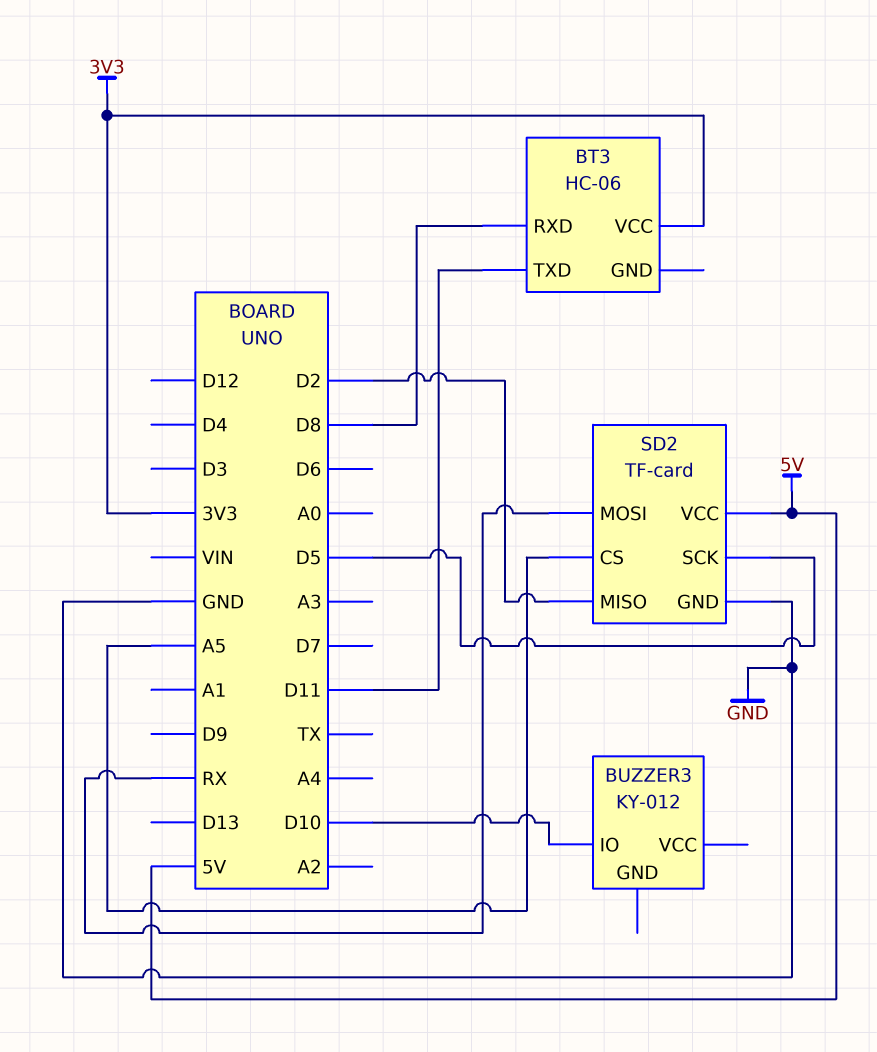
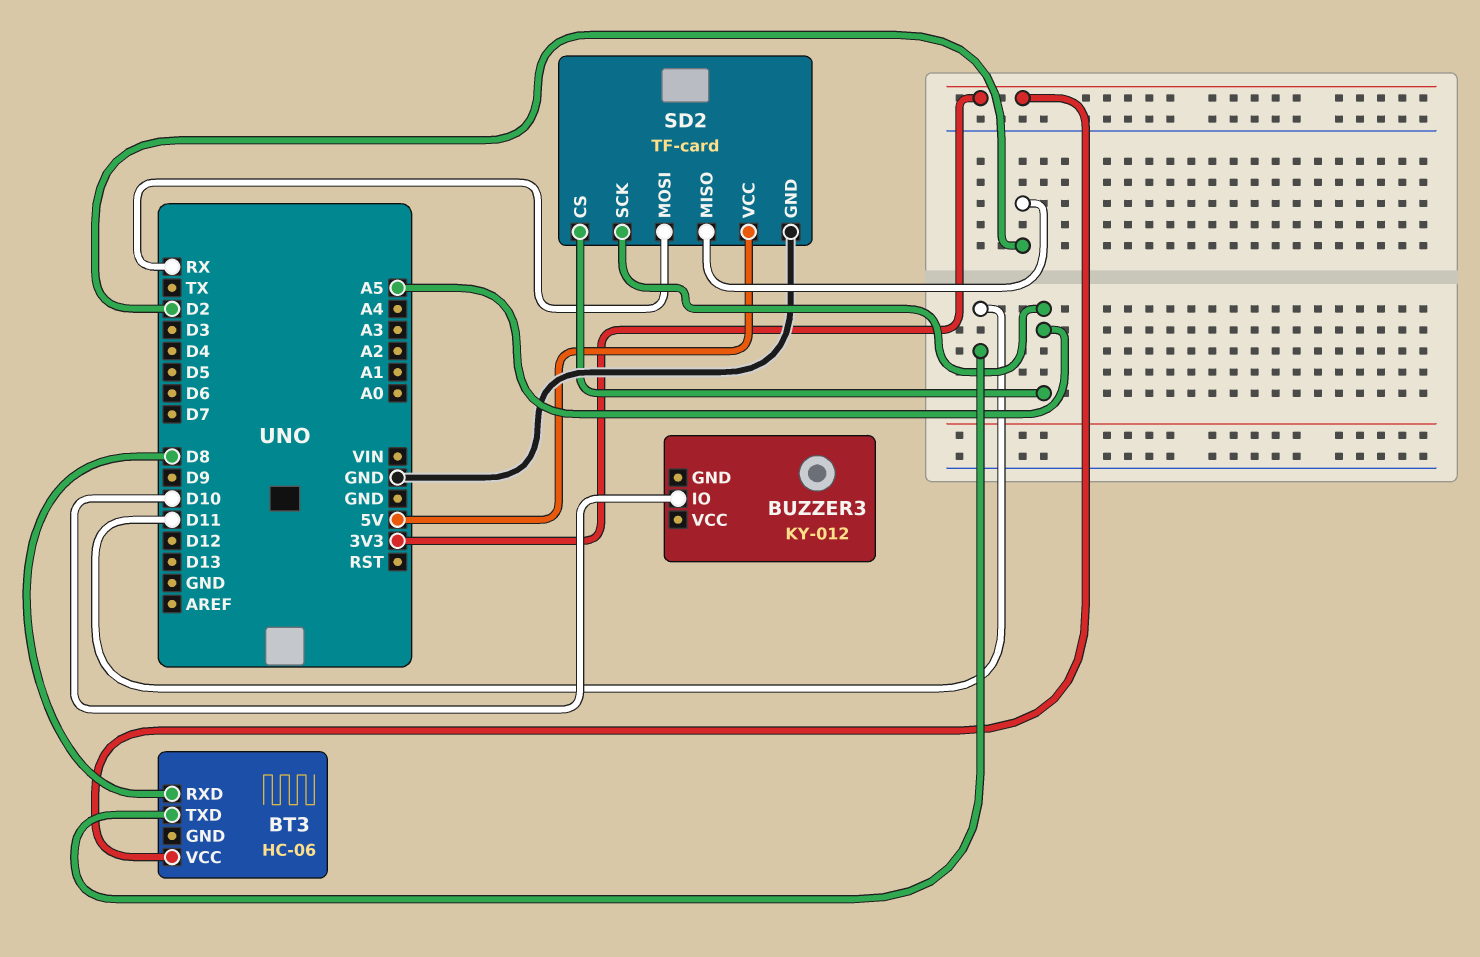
SD2 pin SCK: D5 -> A5

